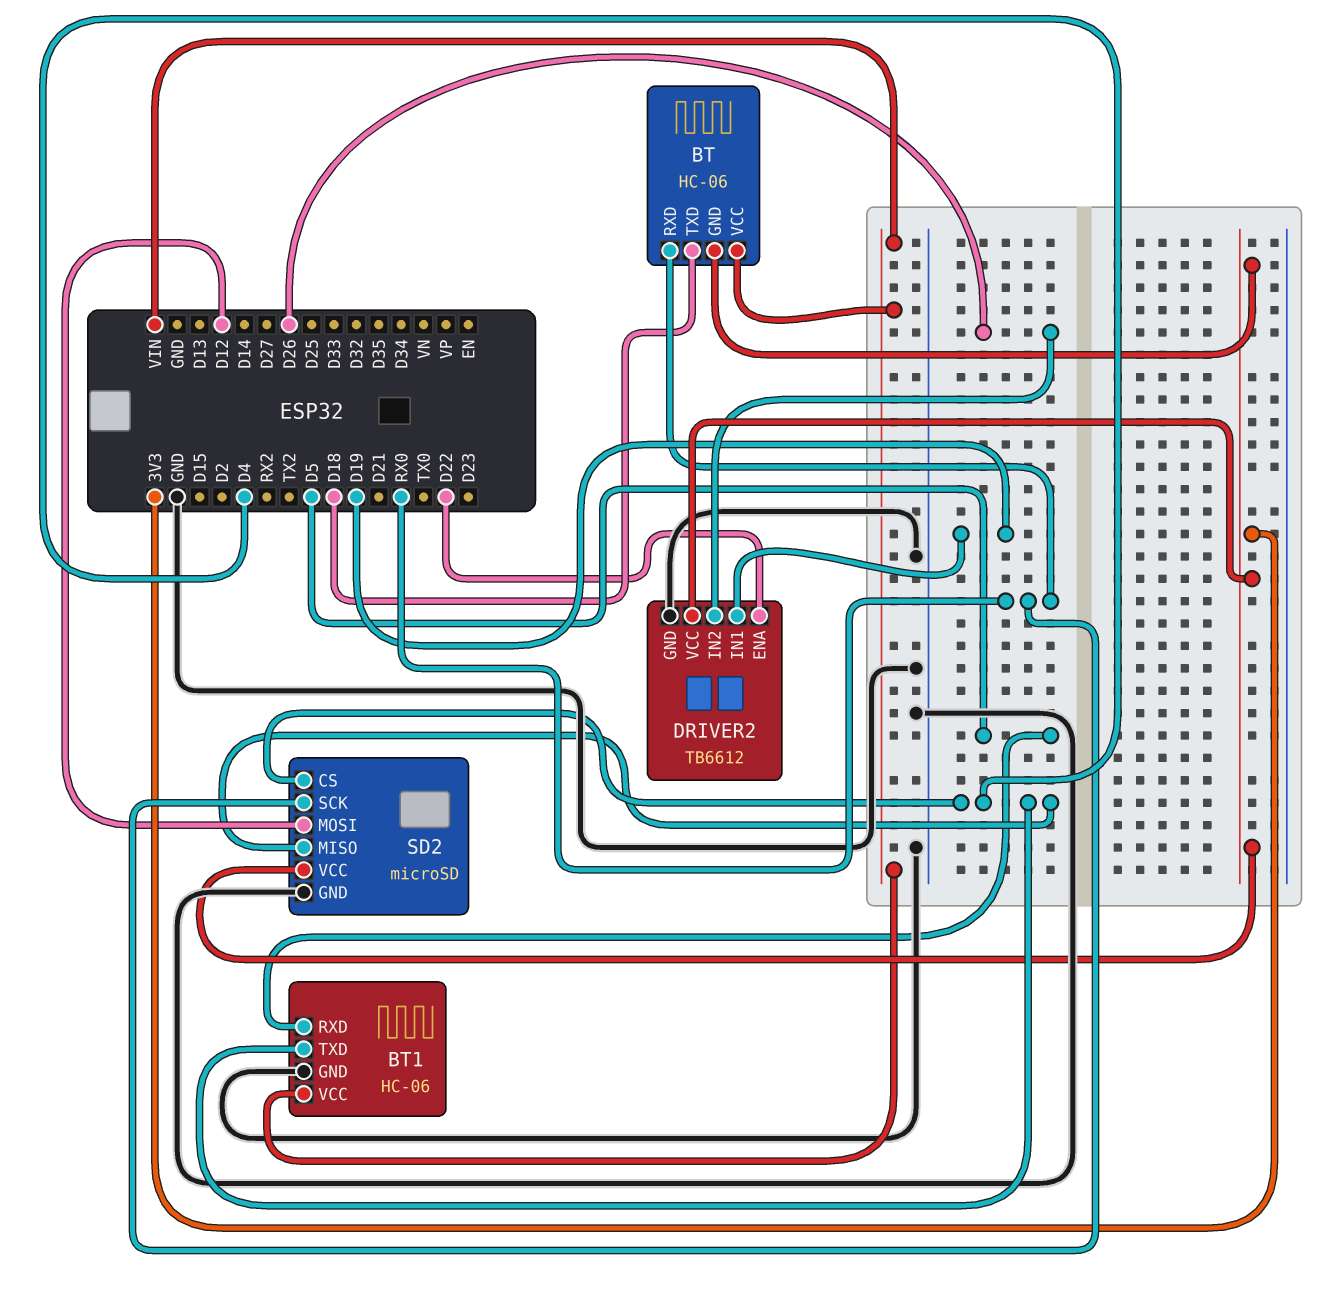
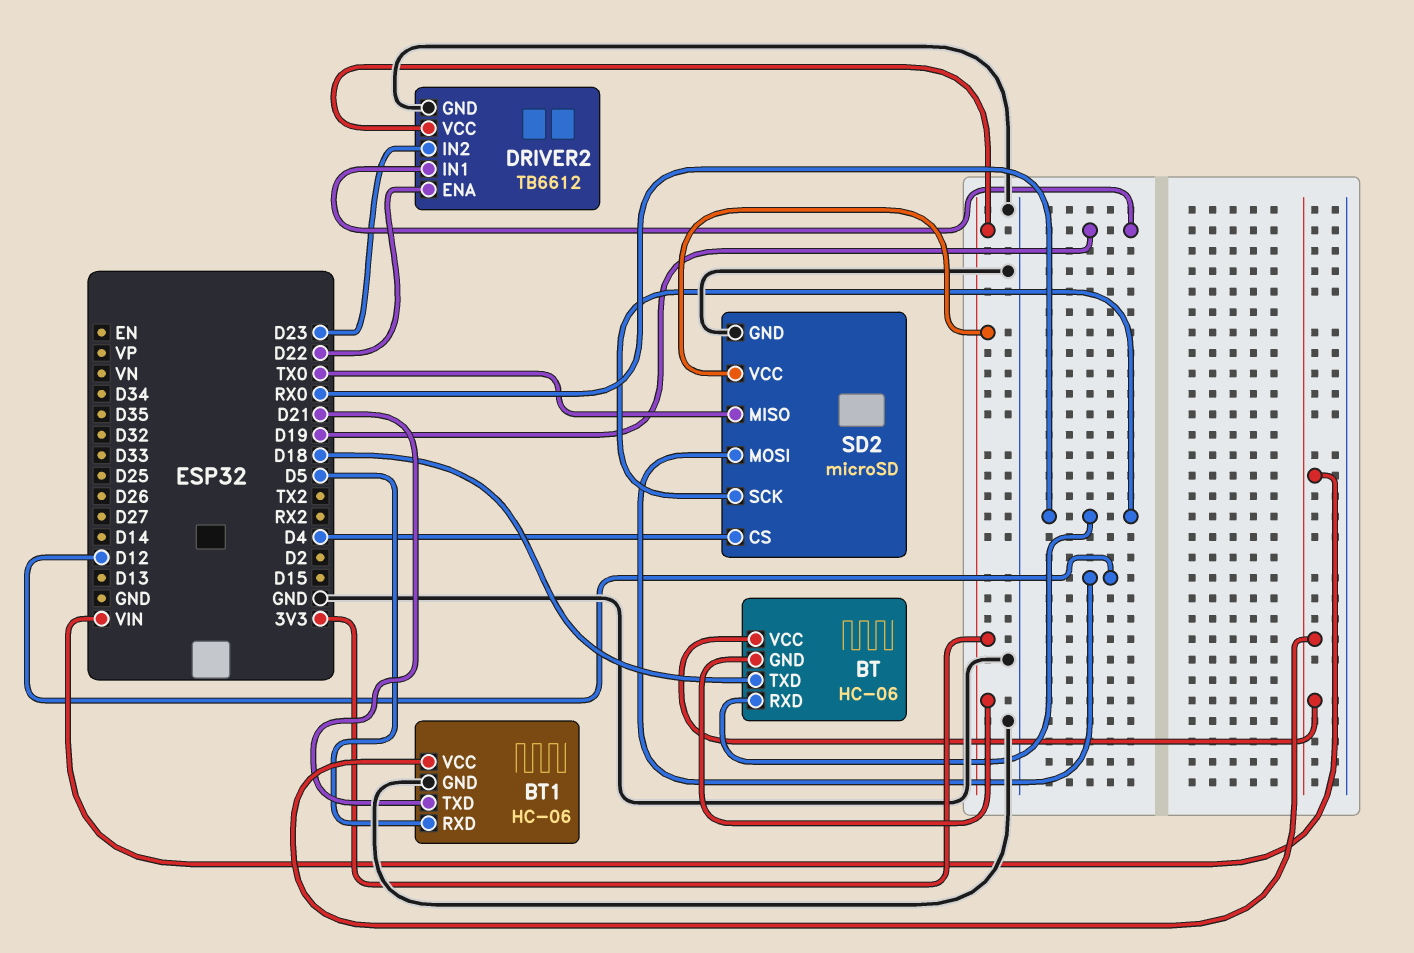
BT1 pin TXD: D4 -> D21
DRIVER2 pin IN2: D26 -> D23
SD2 pin MISO: D4 -> TX0

